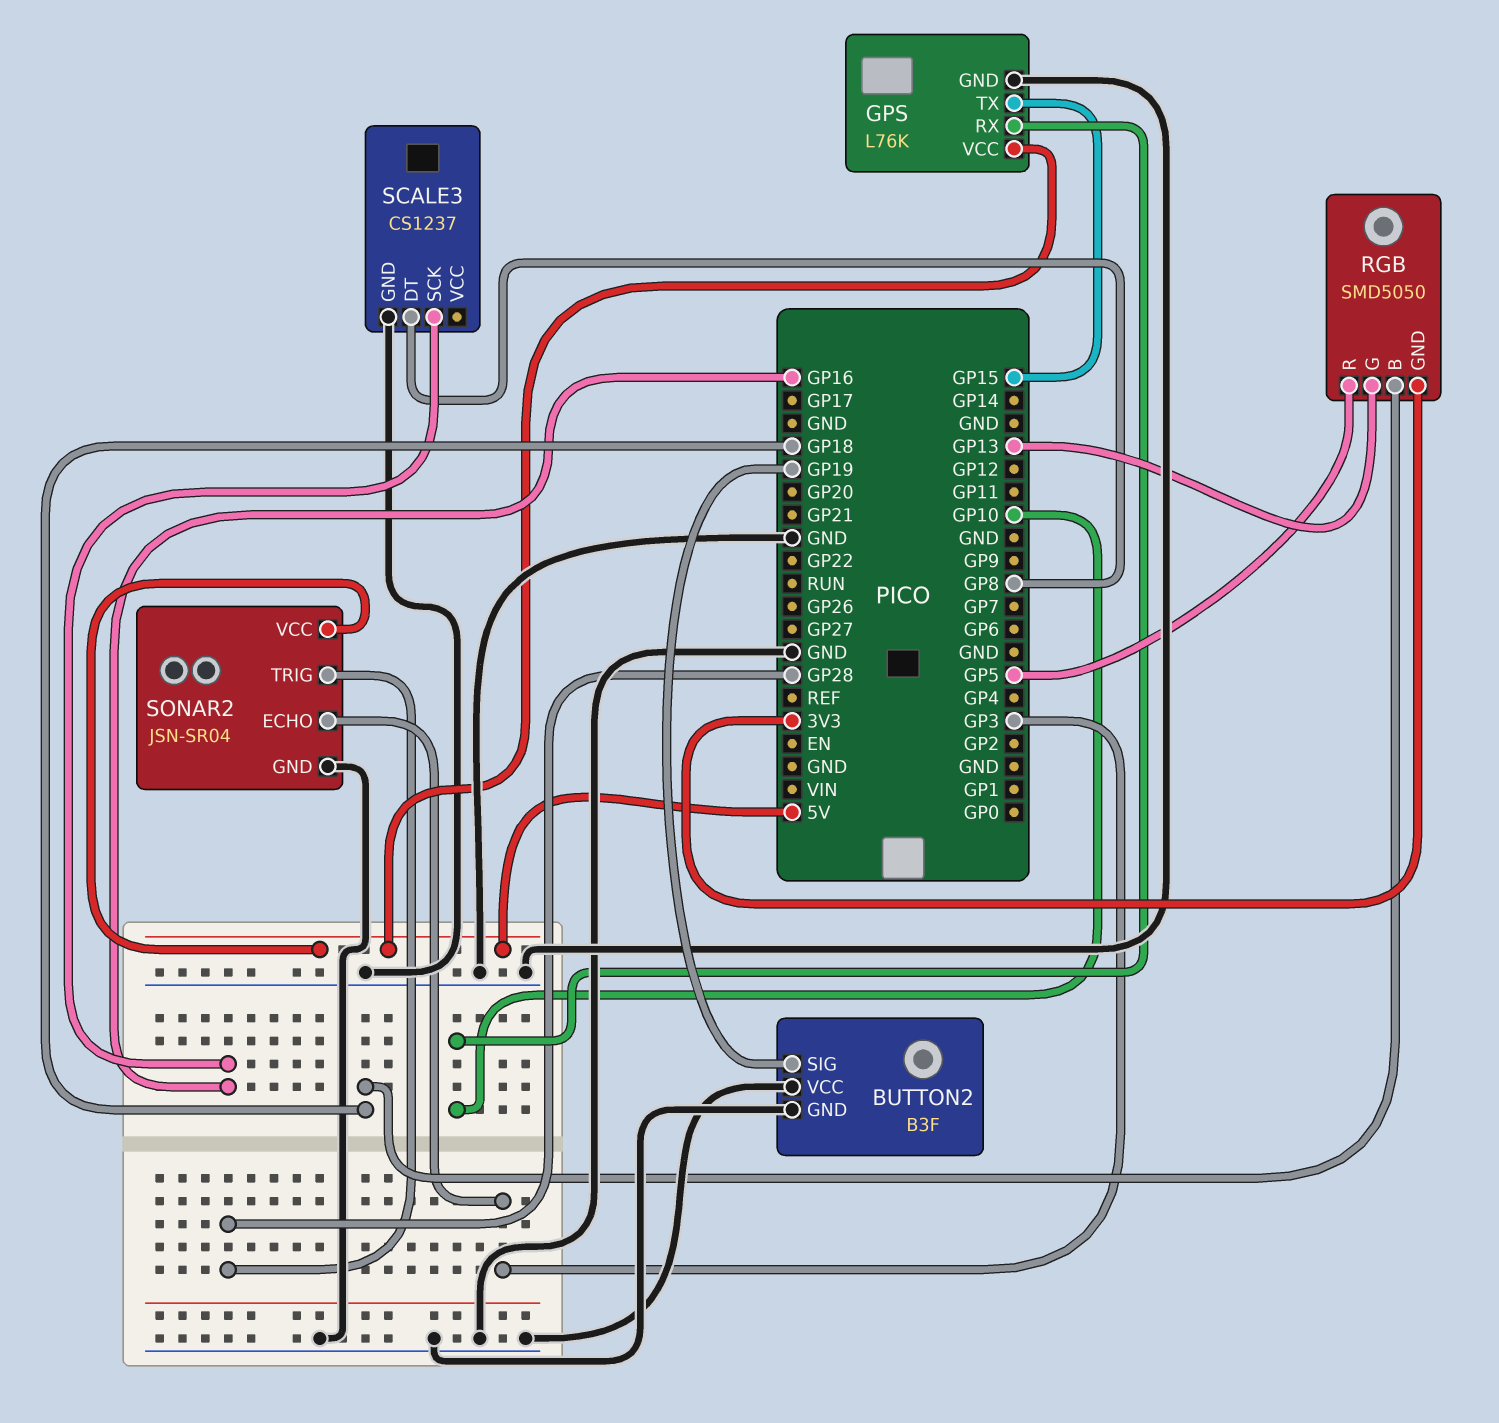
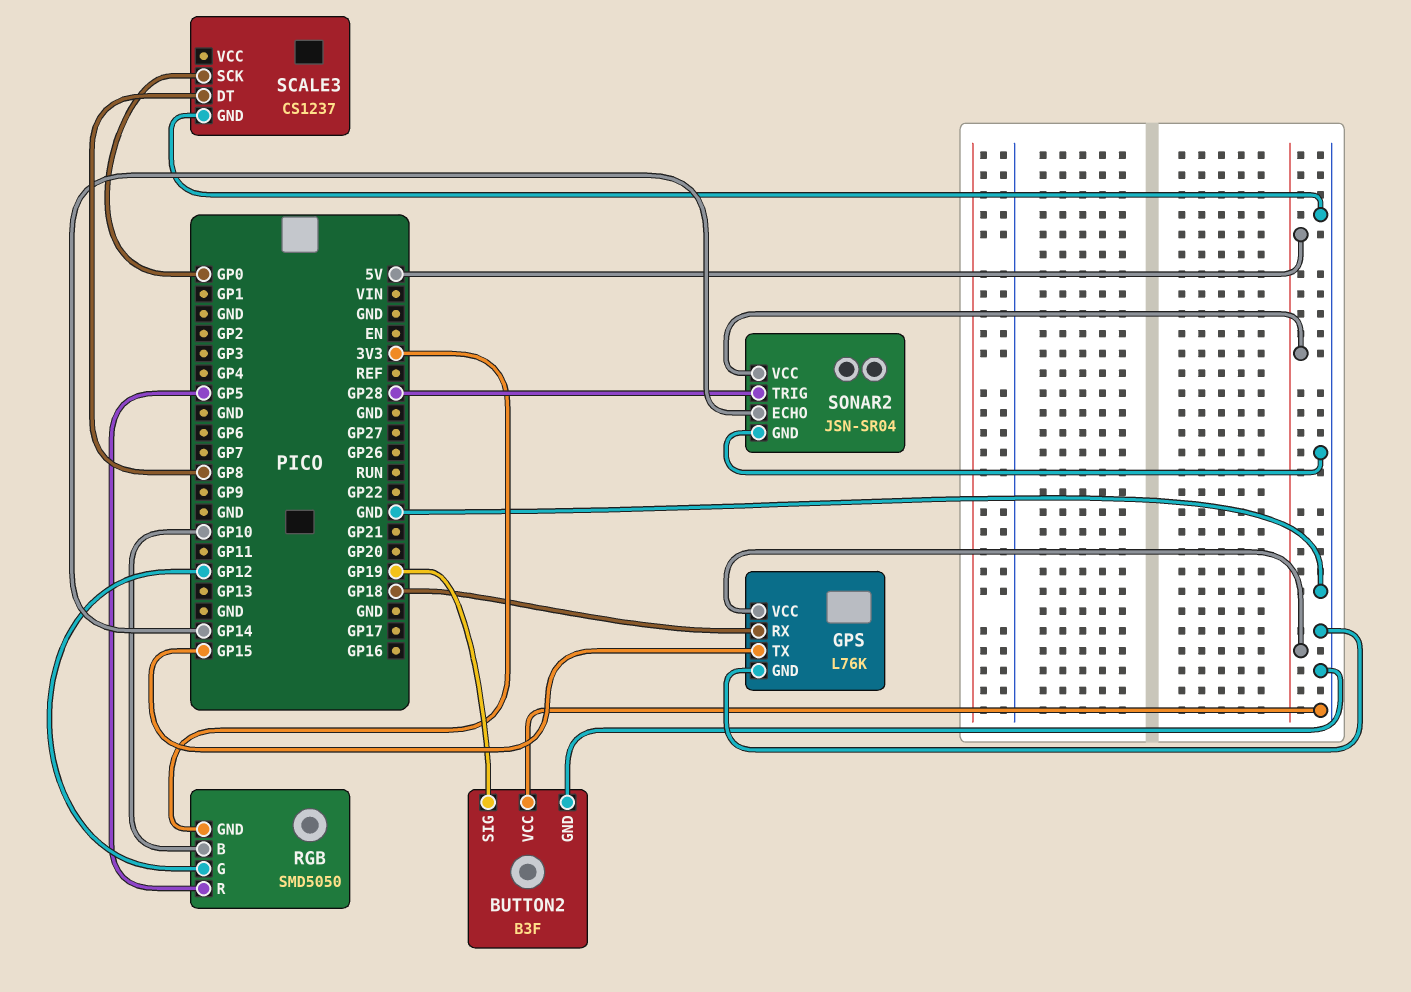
GPS pin RX: GP10 -> GP18
RGB pin B: GP18 -> GP10
RGB pin G: GP13 -> GP12
SCALE3 pin SCK: GP16 -> GP0
SONAR2 pin ECHO: GP3 -> GP14

